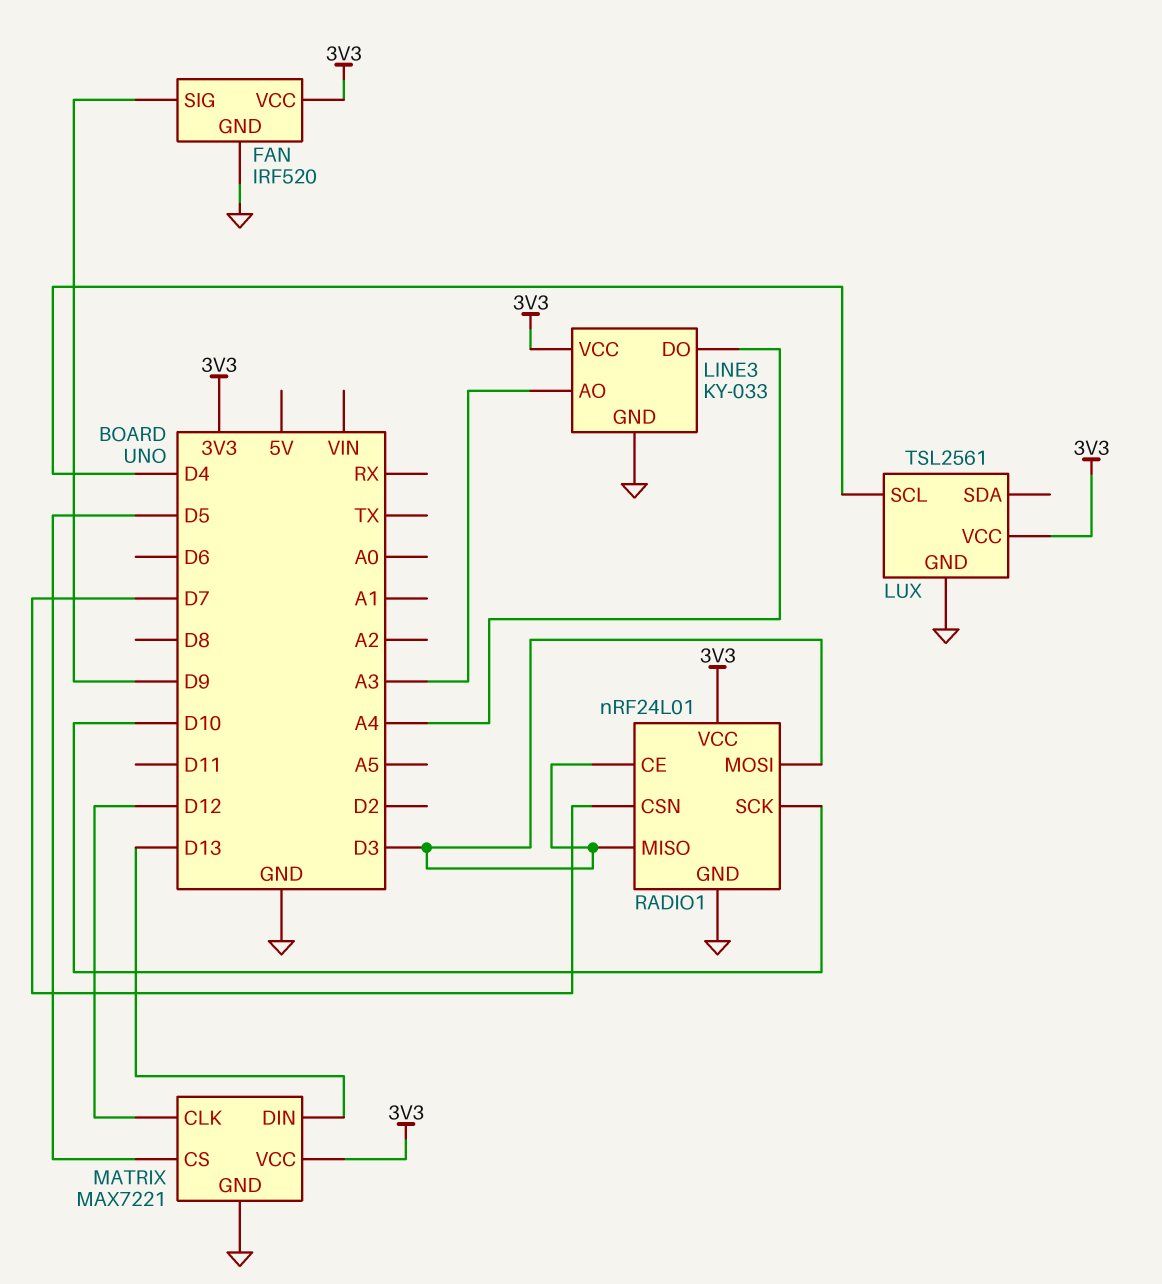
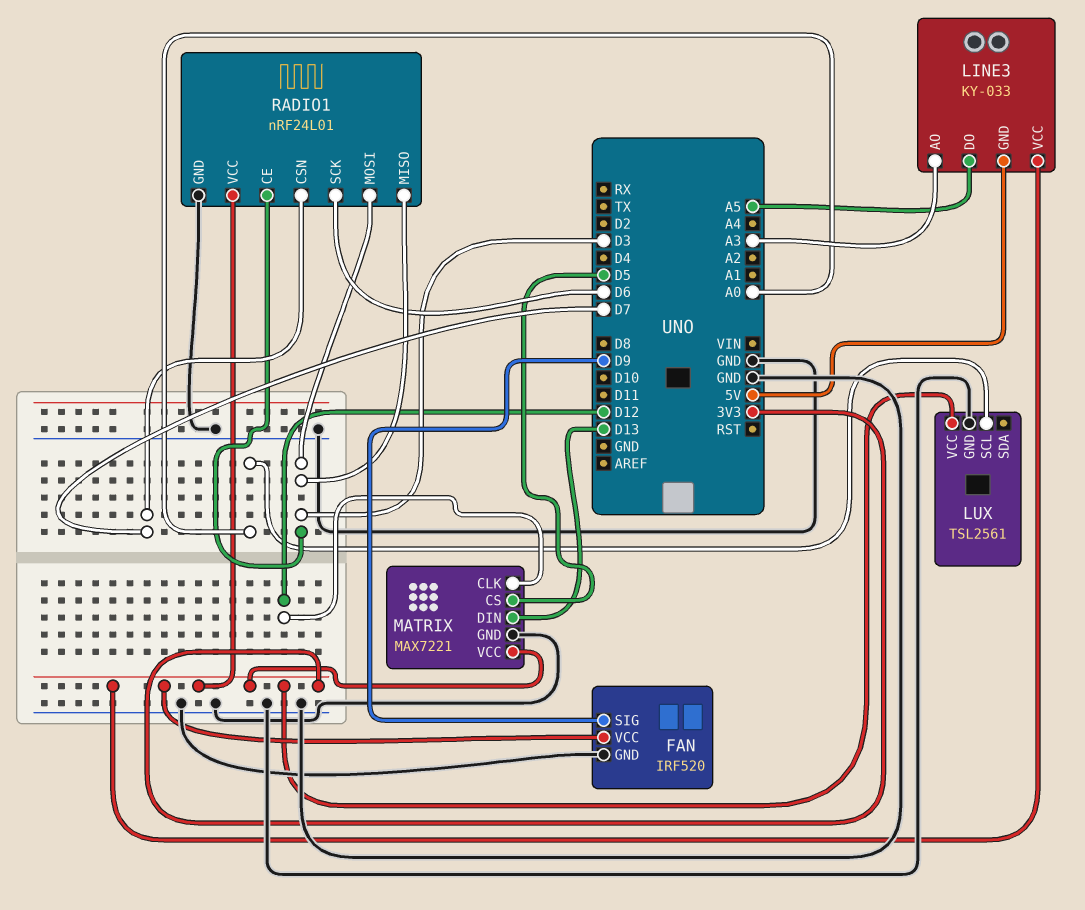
LINE3 pin DO: A4 -> A5
LINE3 pin GND: GND -> 5V
LUX pin SCL: D4 -> A0
RADIO1 pin SCK: D10 -> D6

